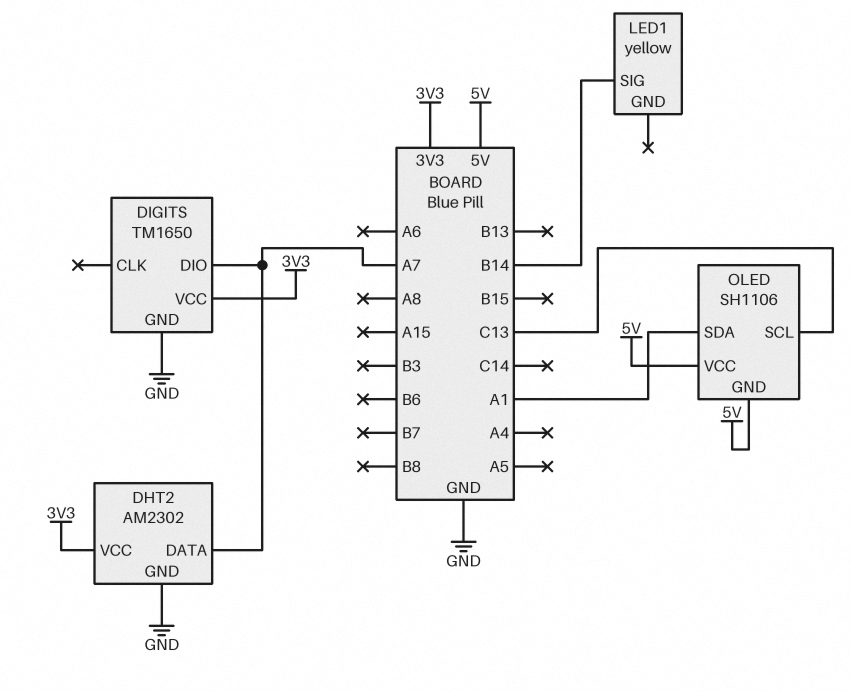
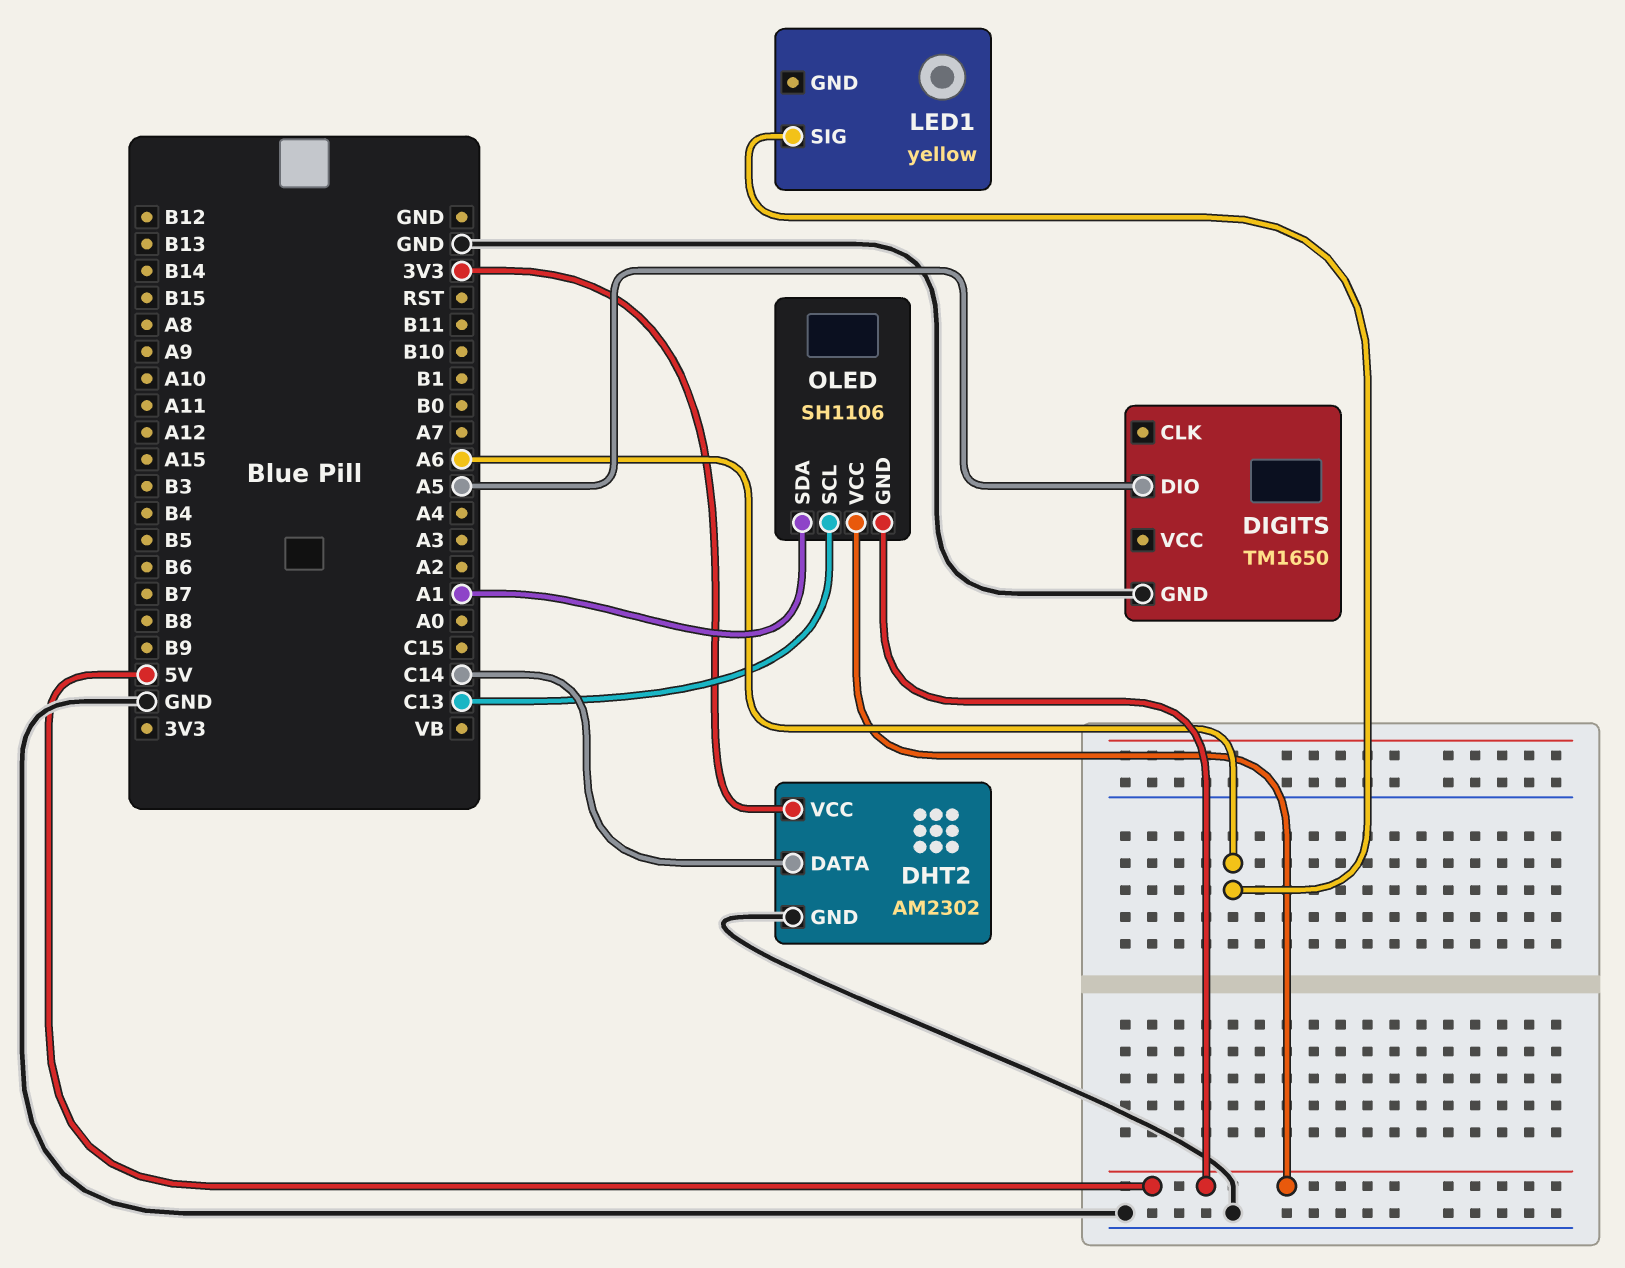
DHT2 pin DATA: A7 -> C14
DIGITS pin DIO: A7 -> A5
DIGITS pin VCC: 3V3 -> none
LED1 pin SIG: B14 -> A6

